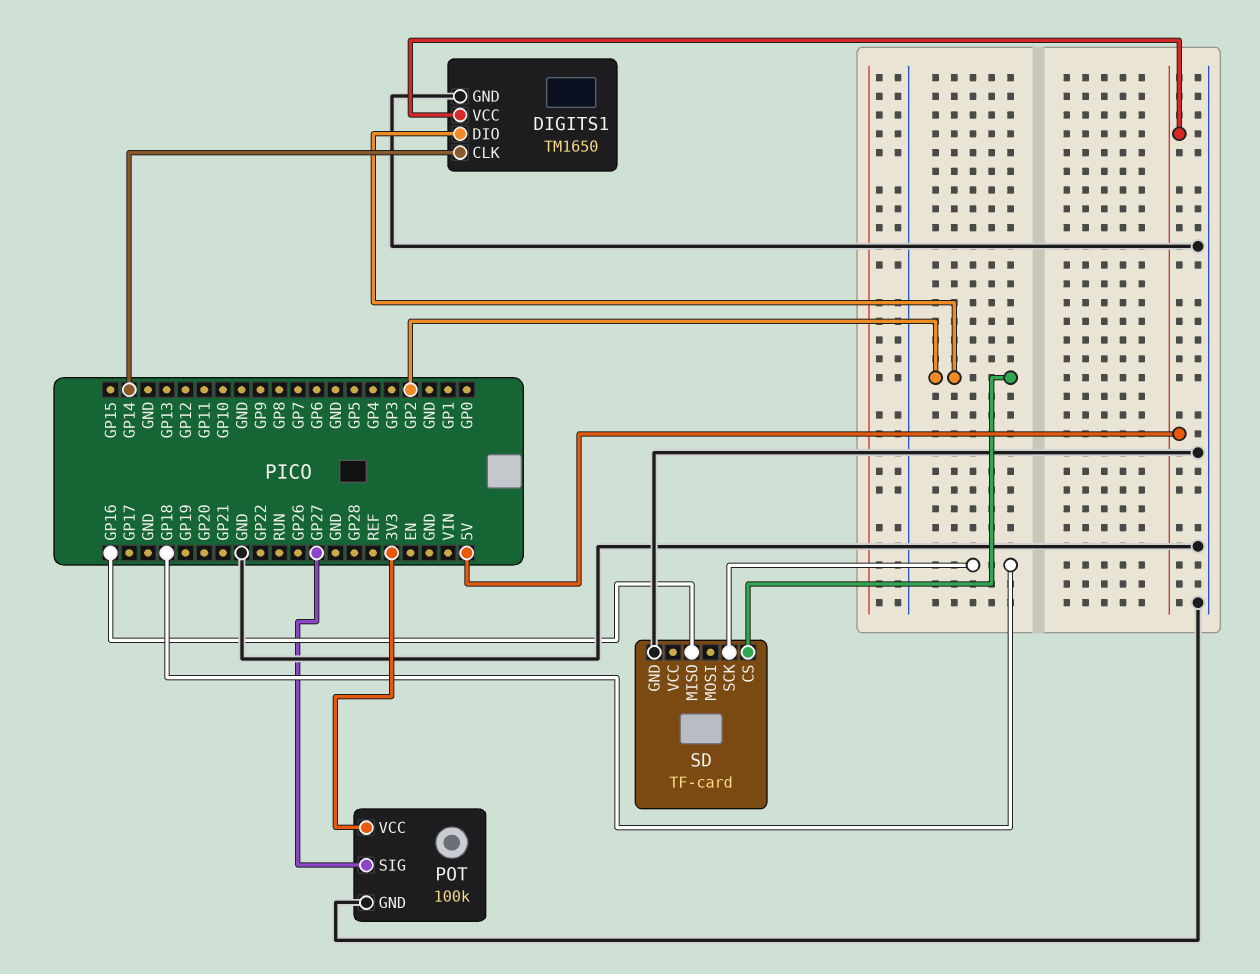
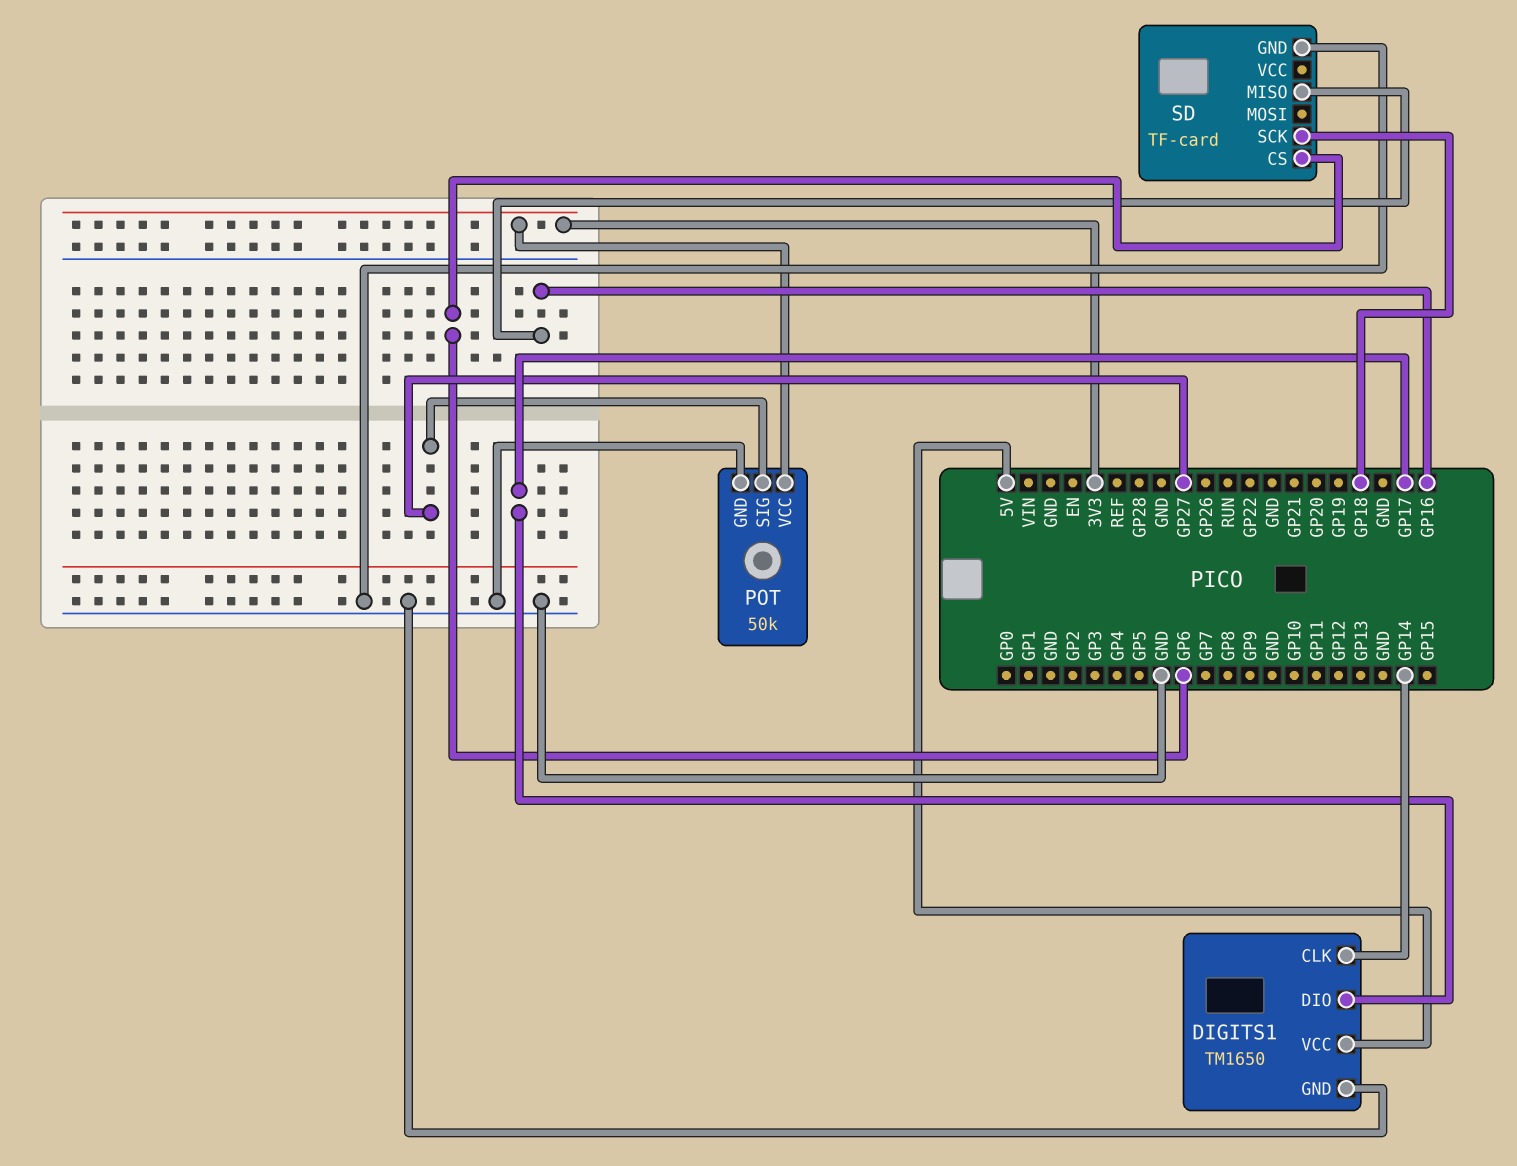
DIGITS1 pin DIO: GP2 -> GP17
POT: 100k -> 50k
SD pin CS: GP2 -> GP6

